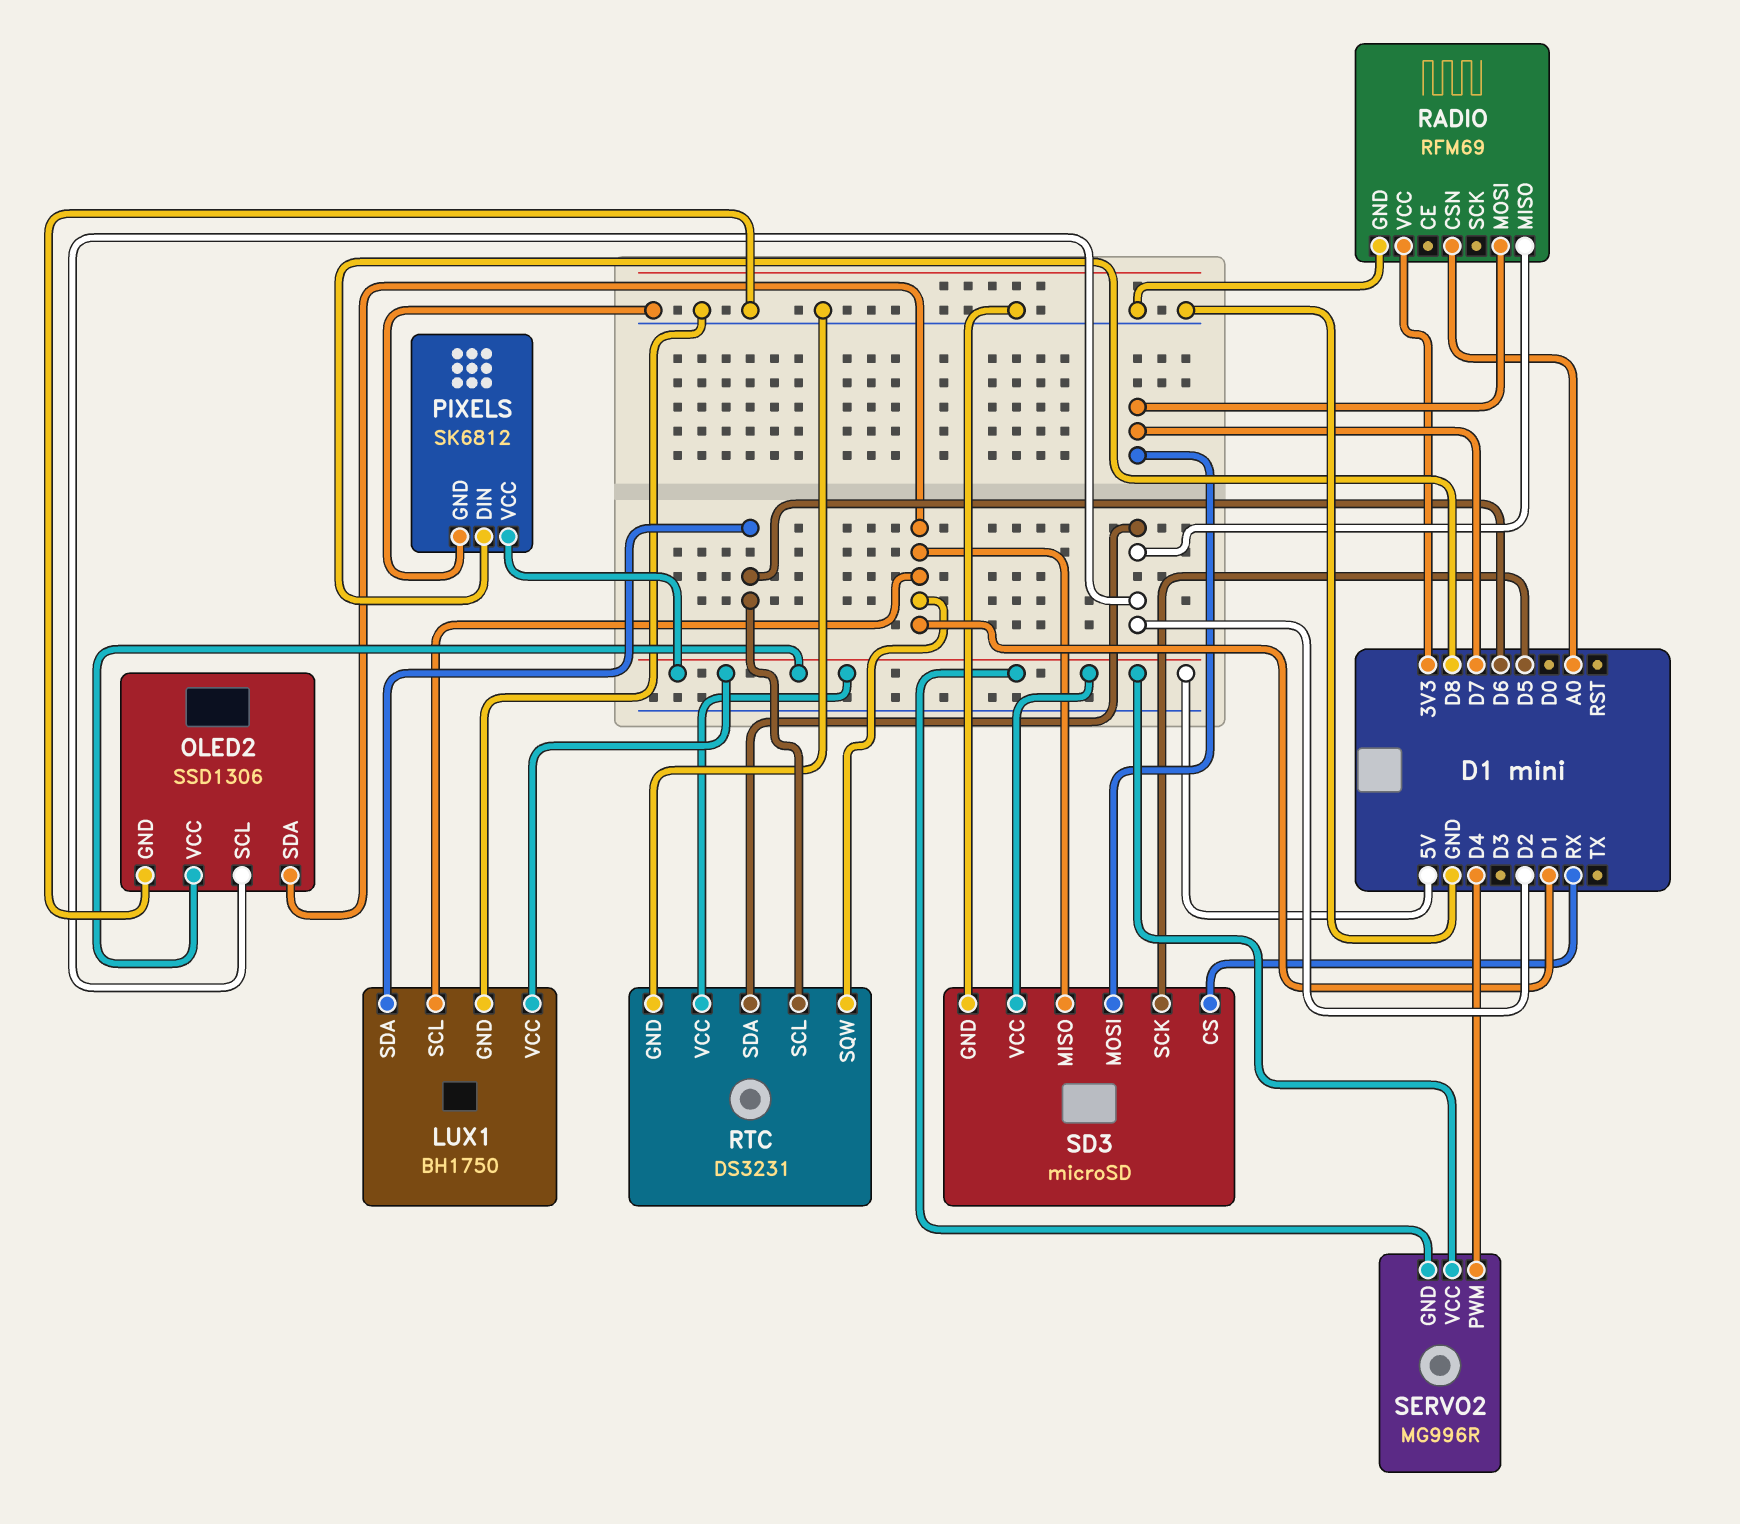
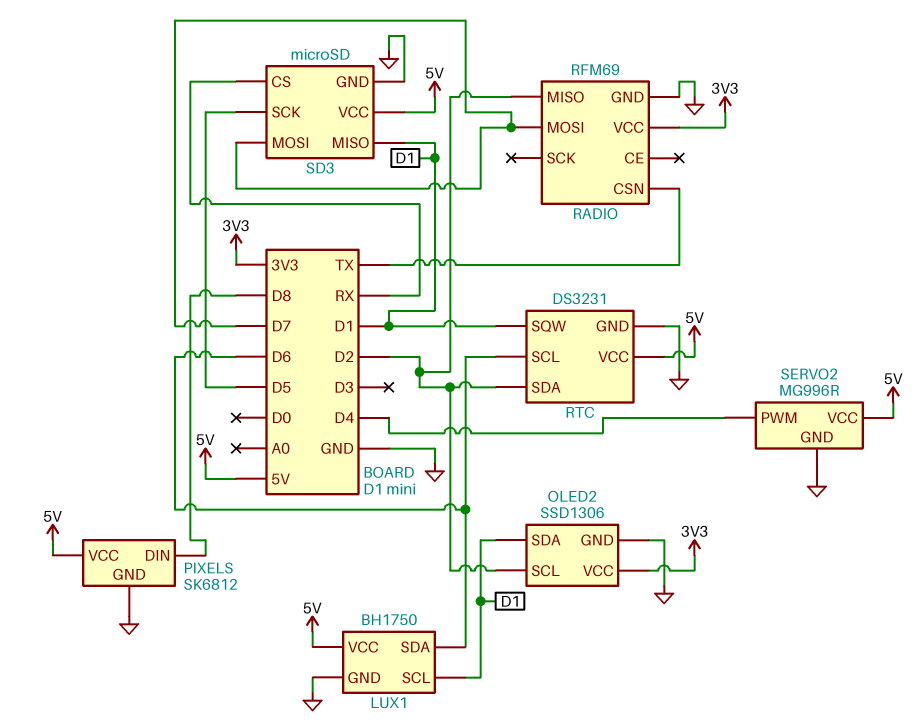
OLED2 pin VCC: 5V -> 3V3
RADIO pin CSN: A0 -> TX
SERVO2 pin GND: 5V -> GND

